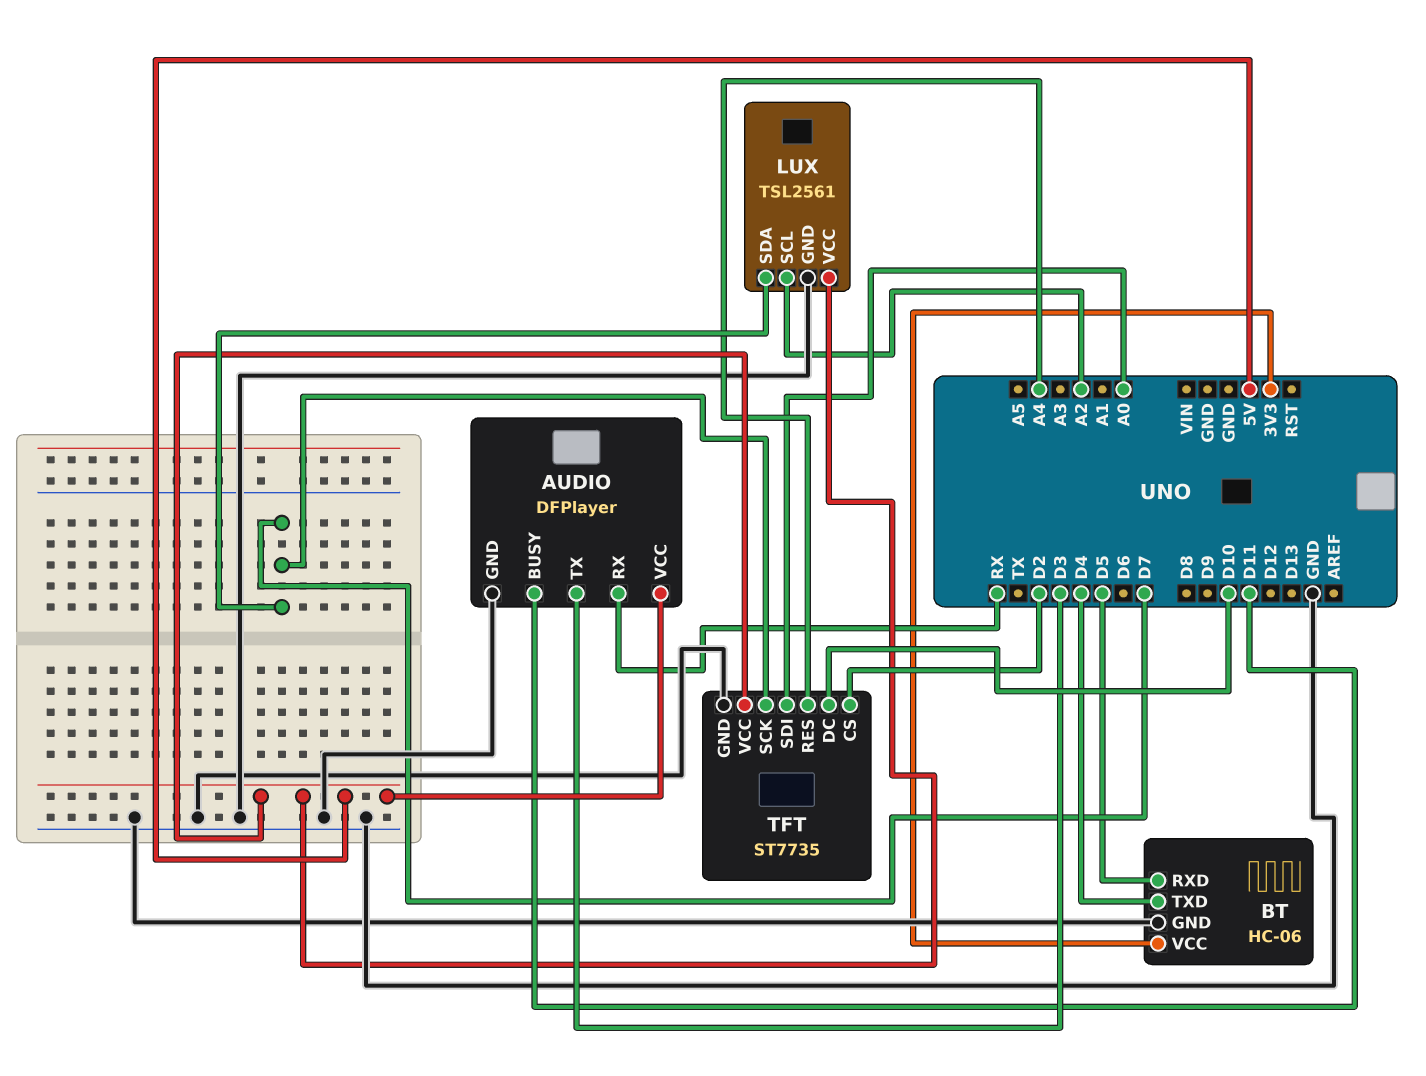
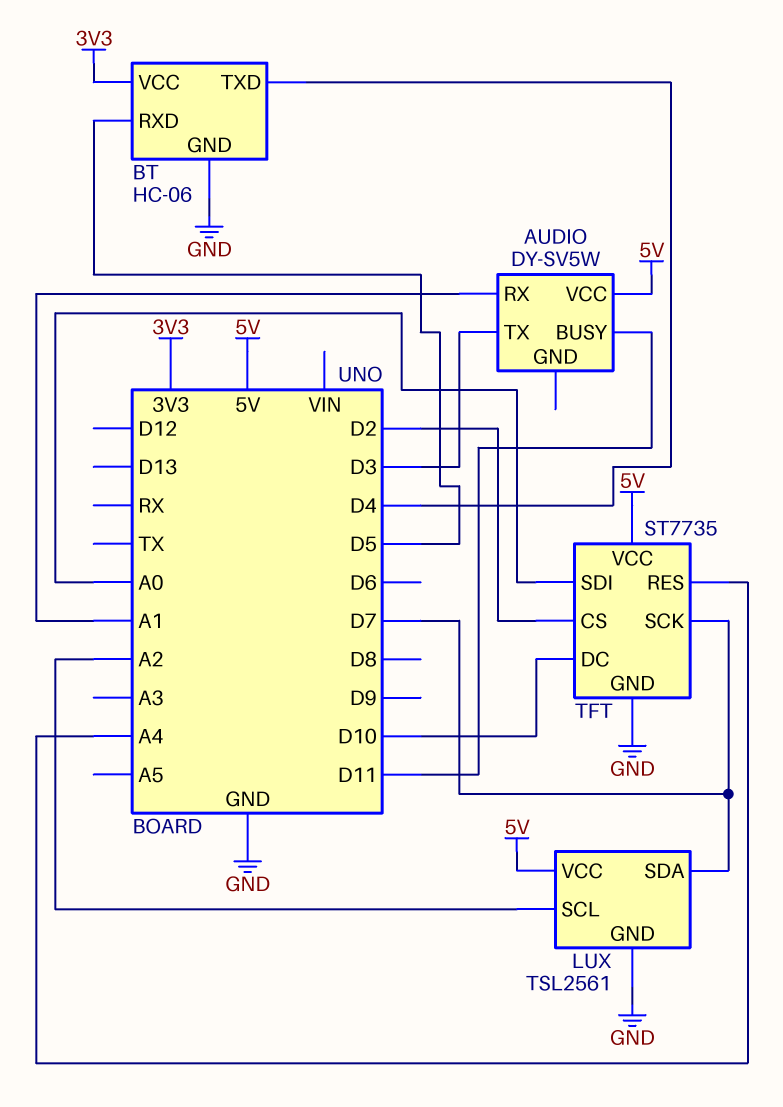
AUDIO: DFPlayer -> DY-SV5W
AUDIO pin GND: GND -> none
AUDIO pin RX: RX -> A1

